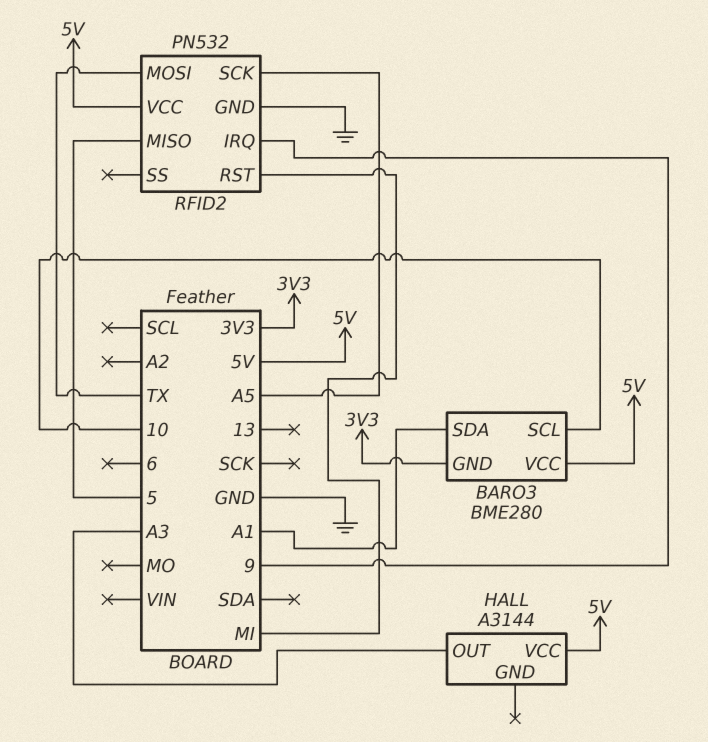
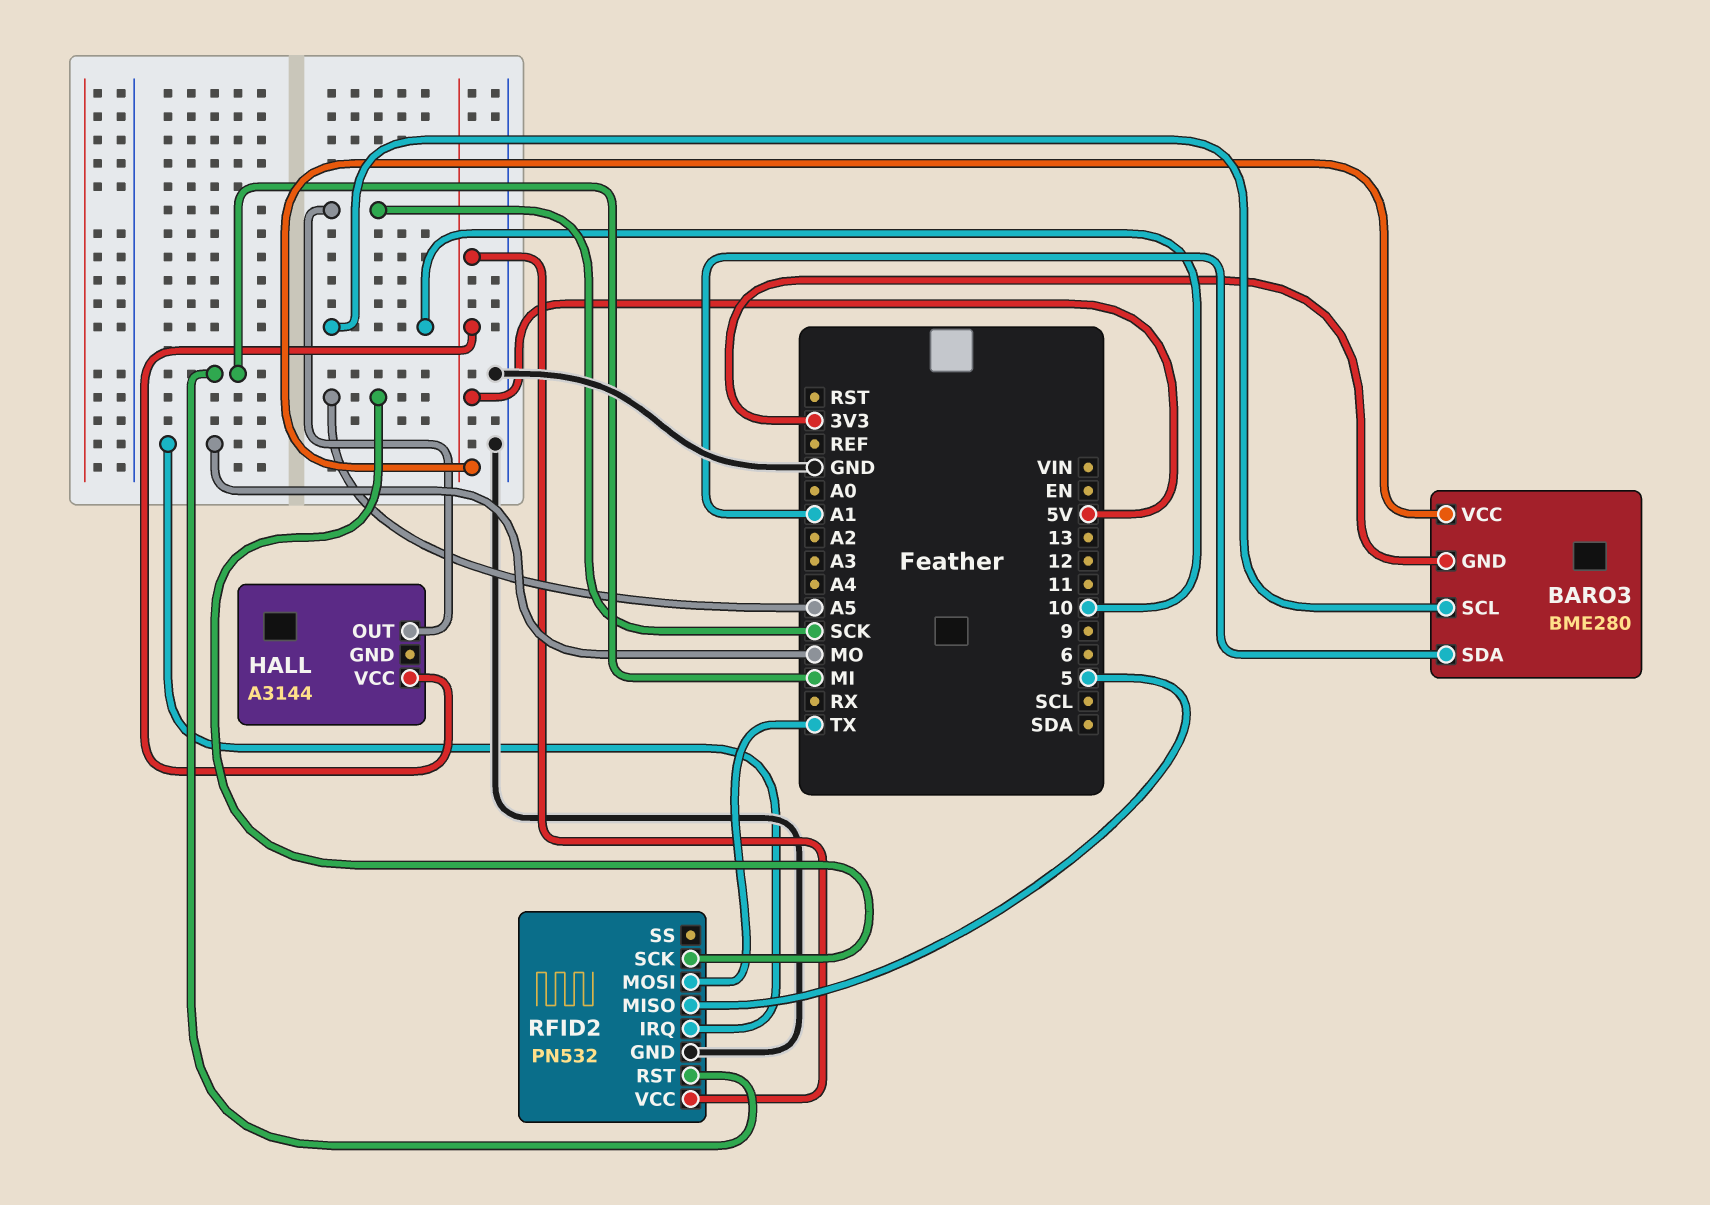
HALL pin OUT: A3 -> SCK
RFID2 pin IRQ: 9 -> MO

